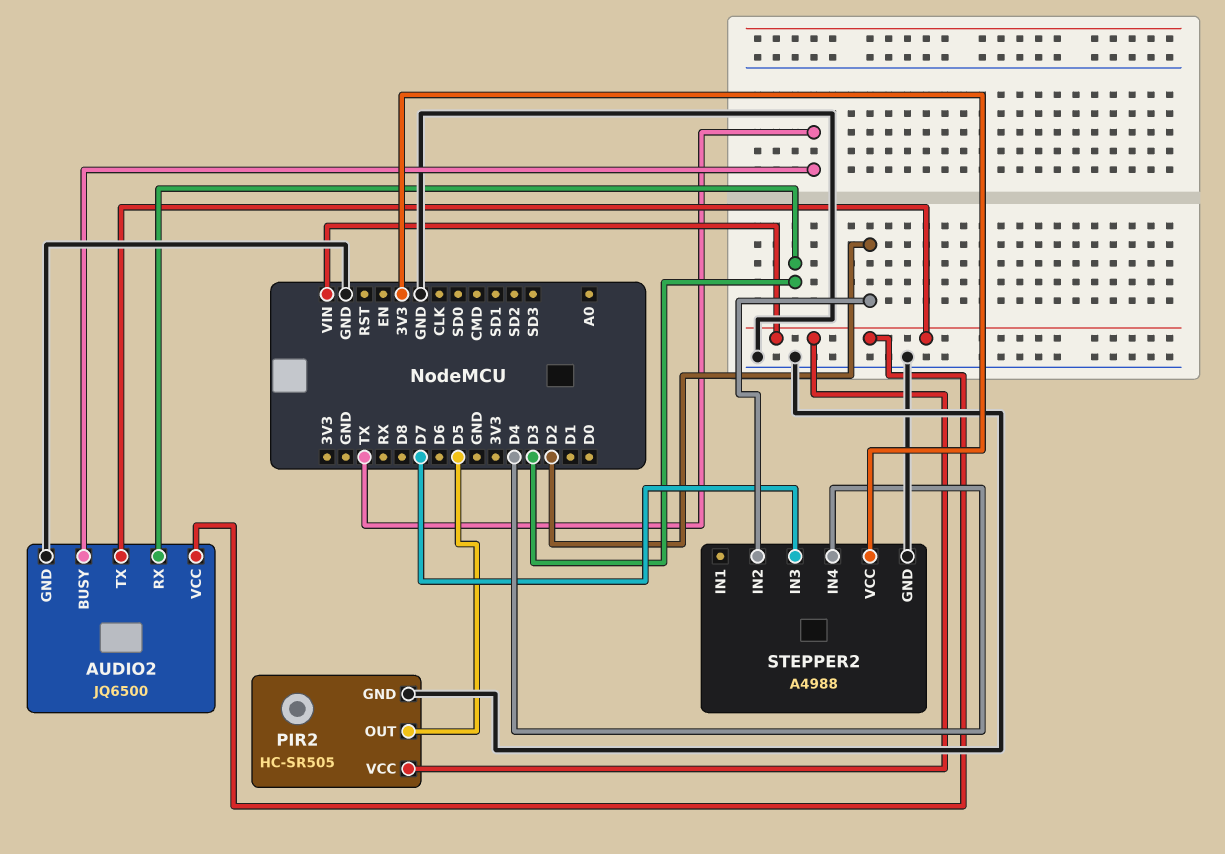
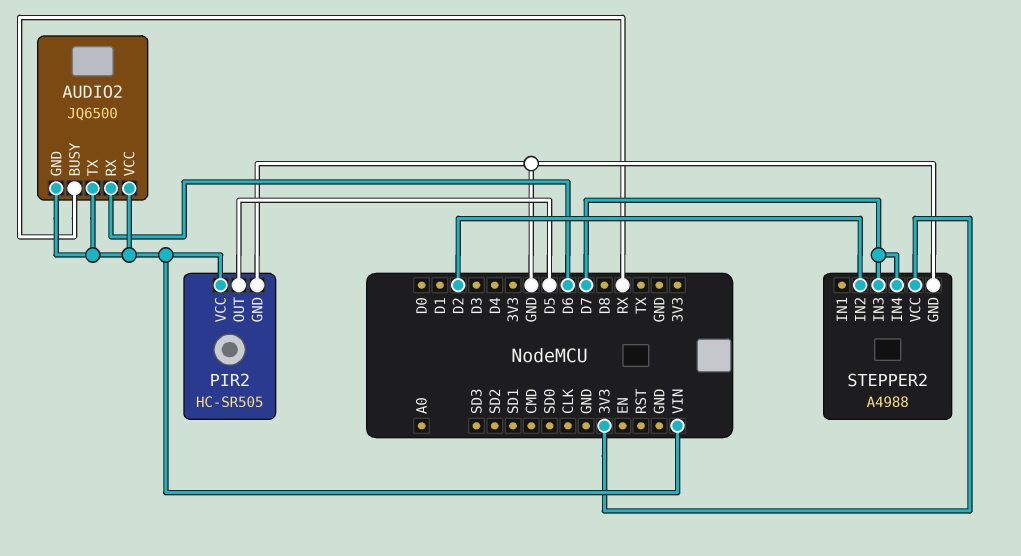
AUDIO2 pin BUSY: TX -> RX
AUDIO2 pin GND: GND -> VIN
AUDIO2 pin RX: D3 -> D6
STEPPER2 pin IN4: D4 -> D7

